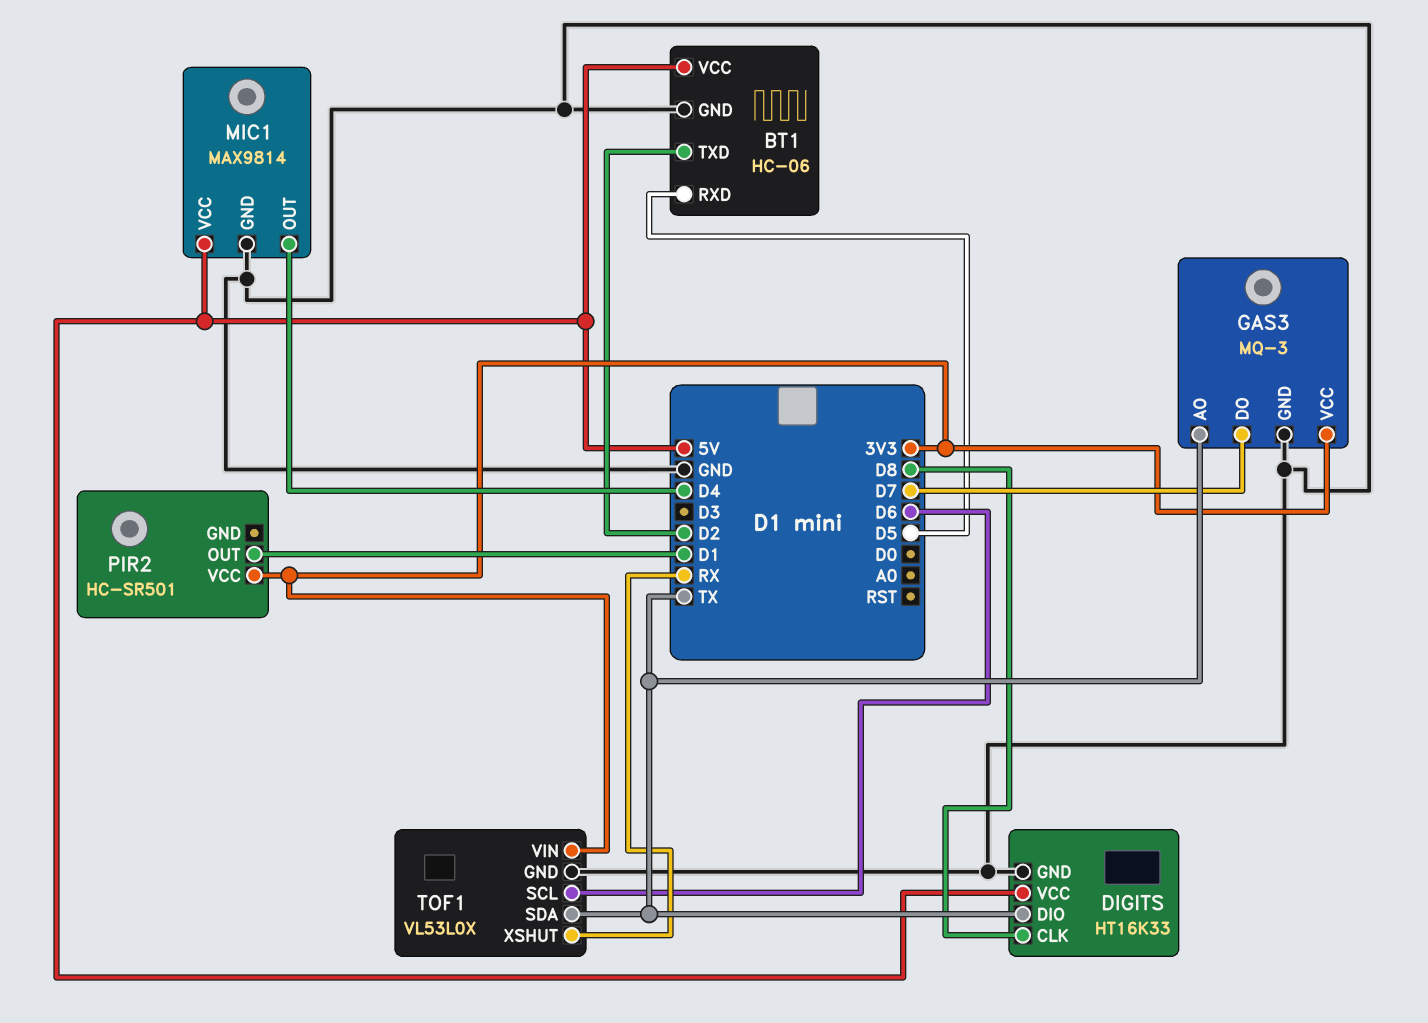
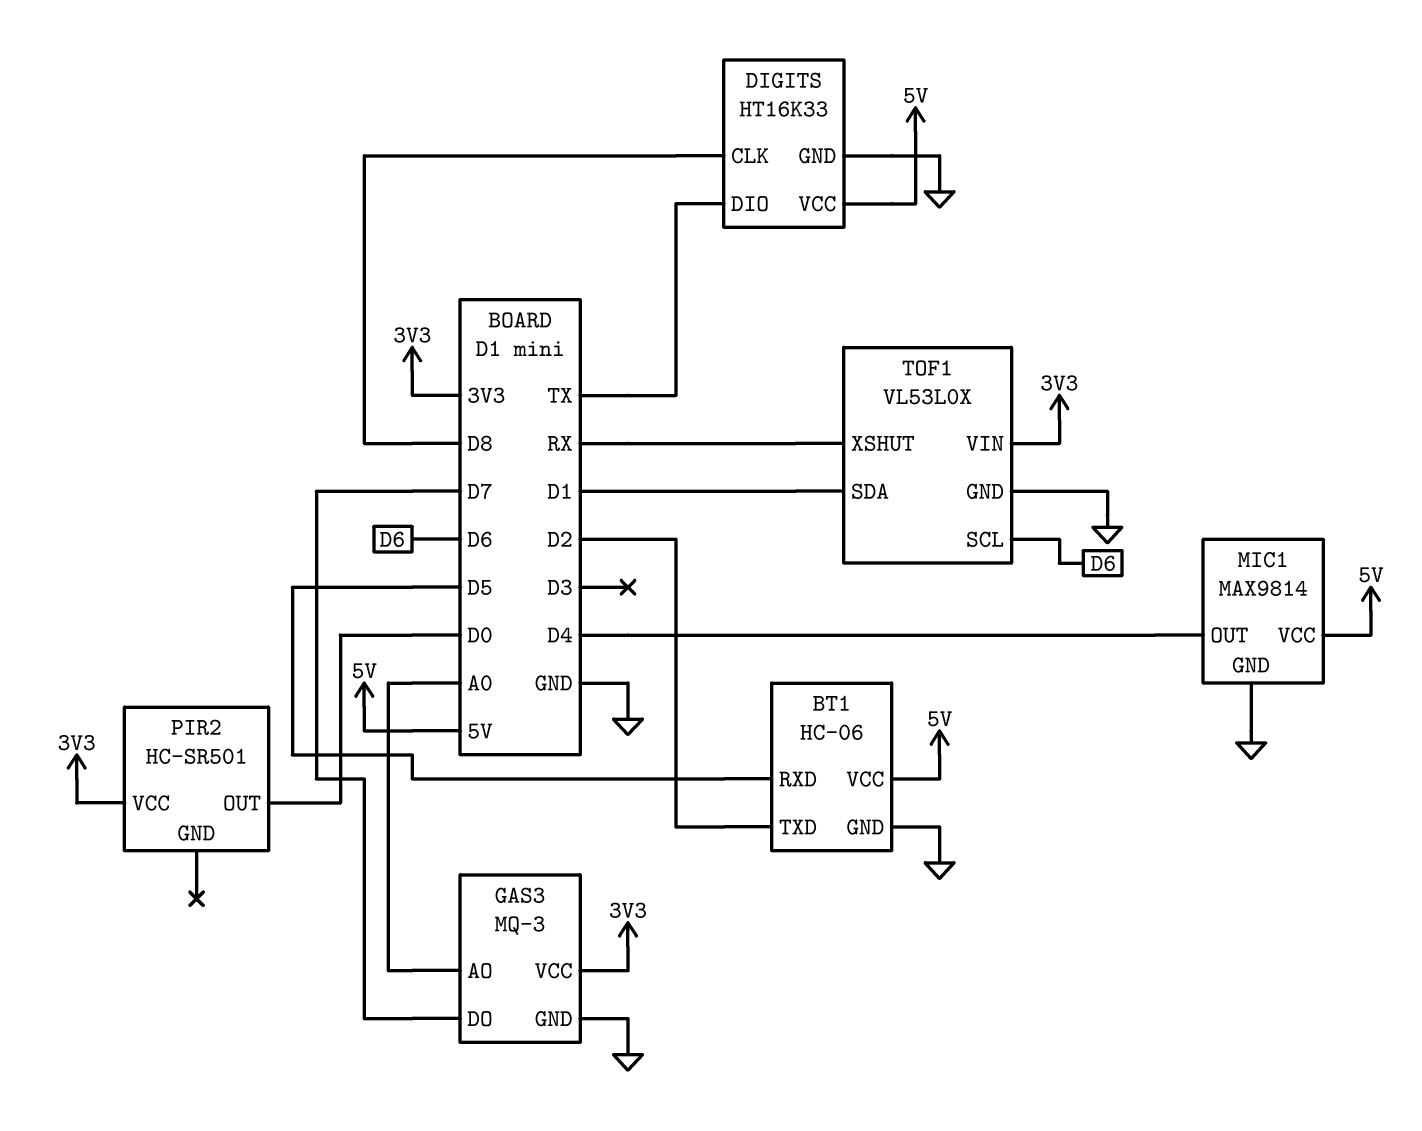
GAS3 pin AO: TX -> A0
PIR2 pin OUT: D1 -> D0
TOF1 pin SDA: TX -> D1

